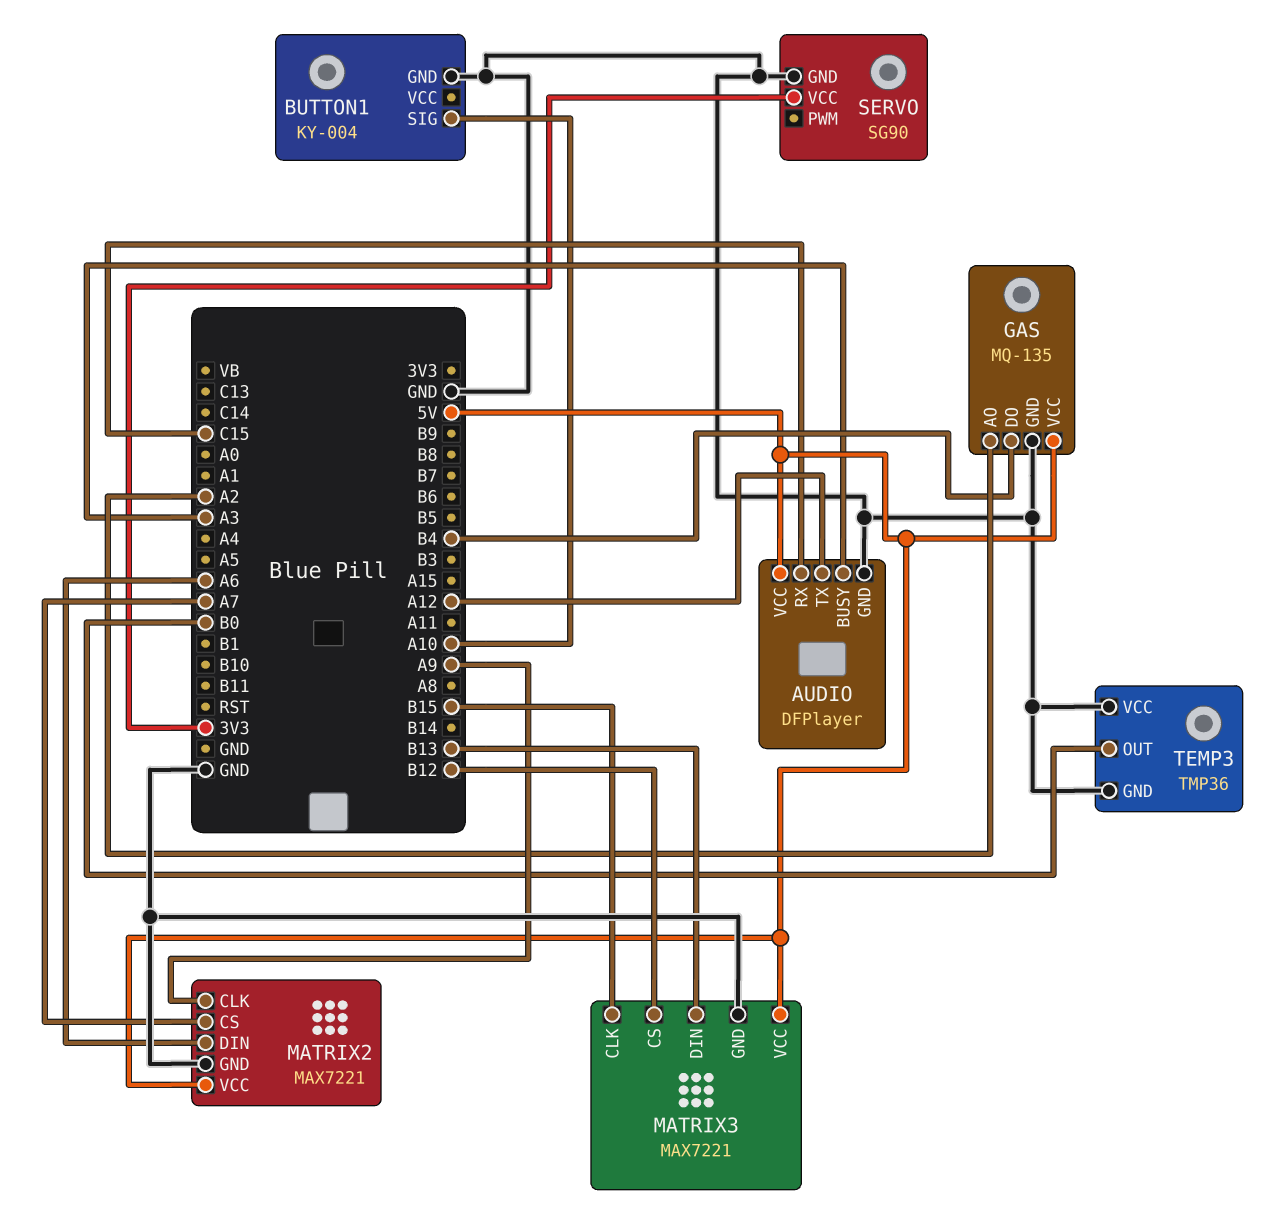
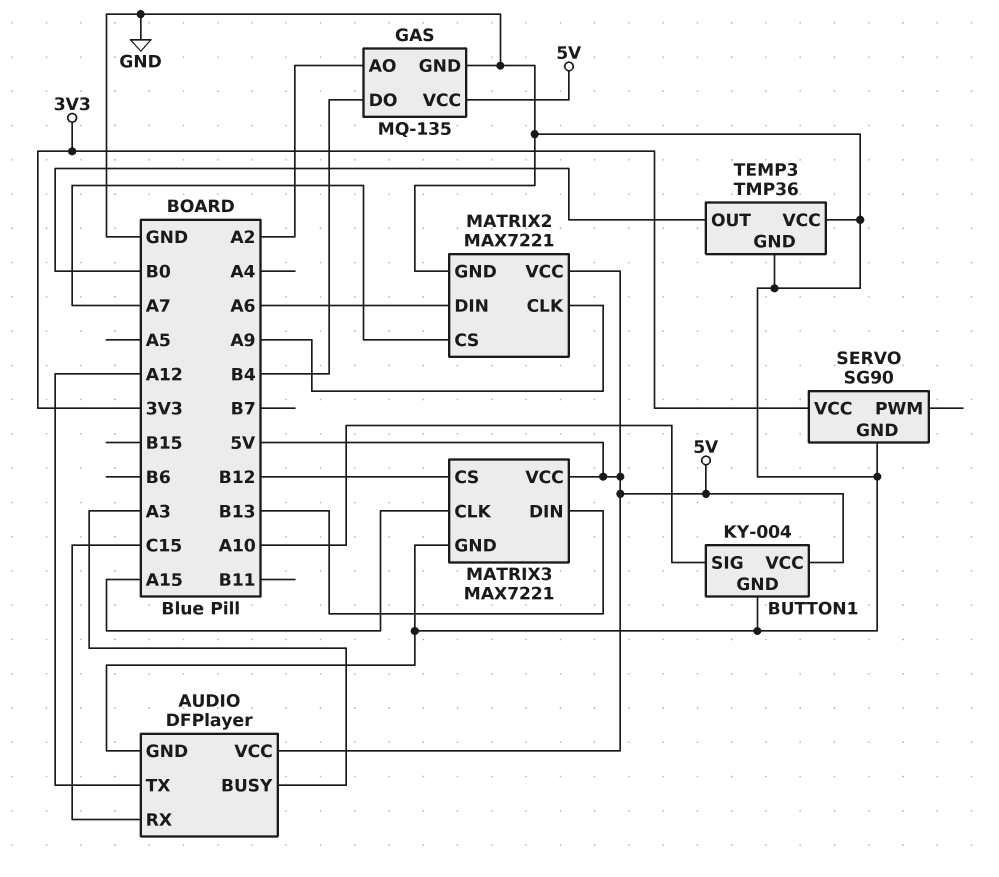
BUTTON1 pin VCC: none -> 5V
MATRIX3 pin CLK: B15 -> A15

